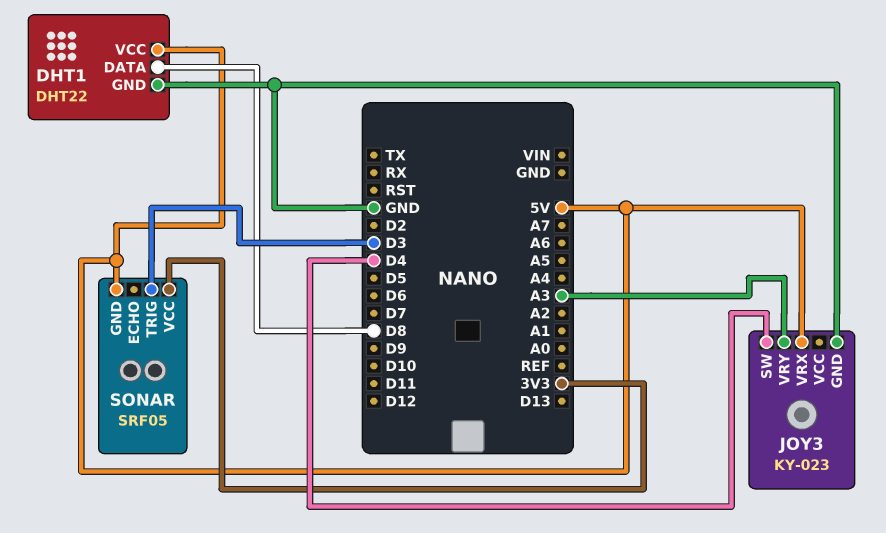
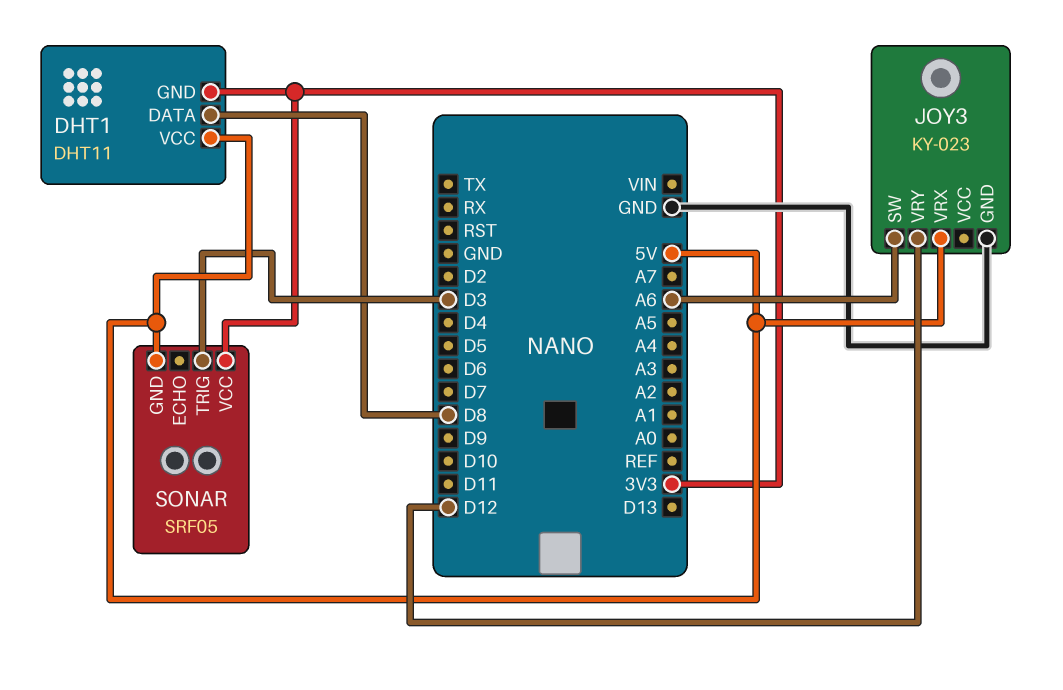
DHT1: DHT22 -> DHT11
DHT1 pin GND: GND -> 3V3
JOY3 pin SW: D4 -> A6
JOY3 pin VRY: A3 -> D12

